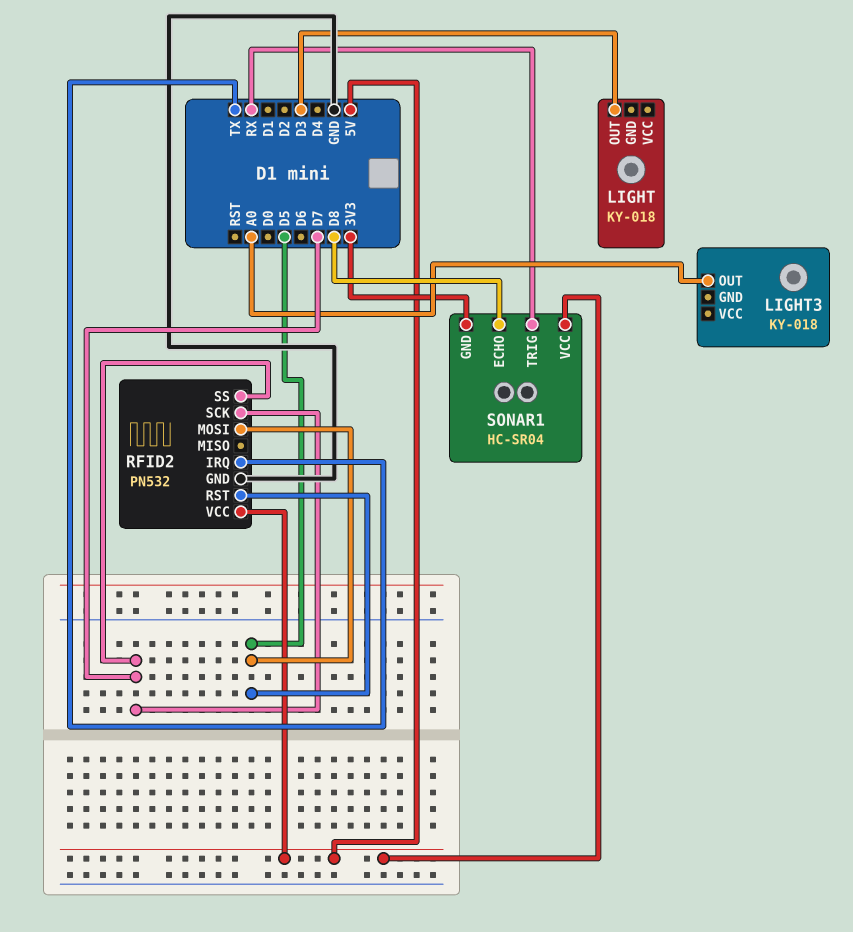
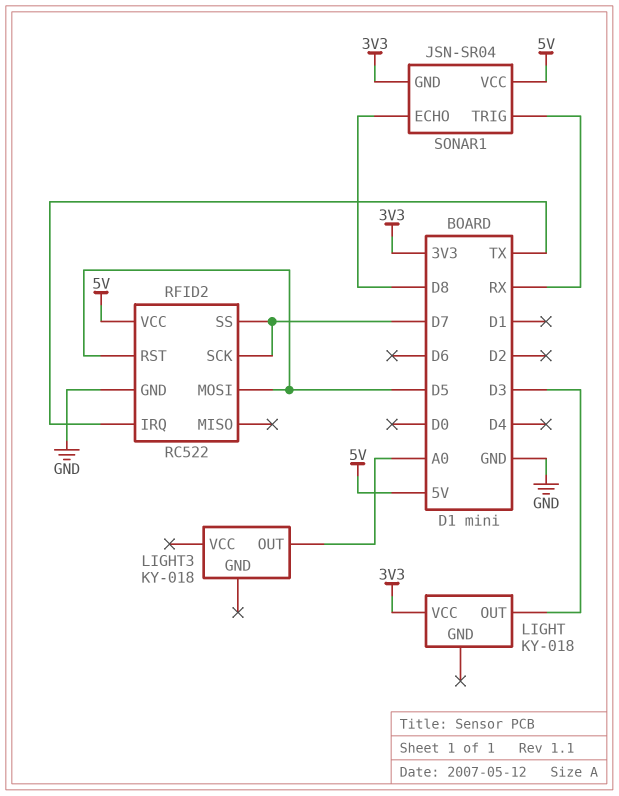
LIGHT pin VCC: none -> 3V3
RFID2: PN532 -> RC522
SONAR1: HC-SR04 -> JSN-SR04

